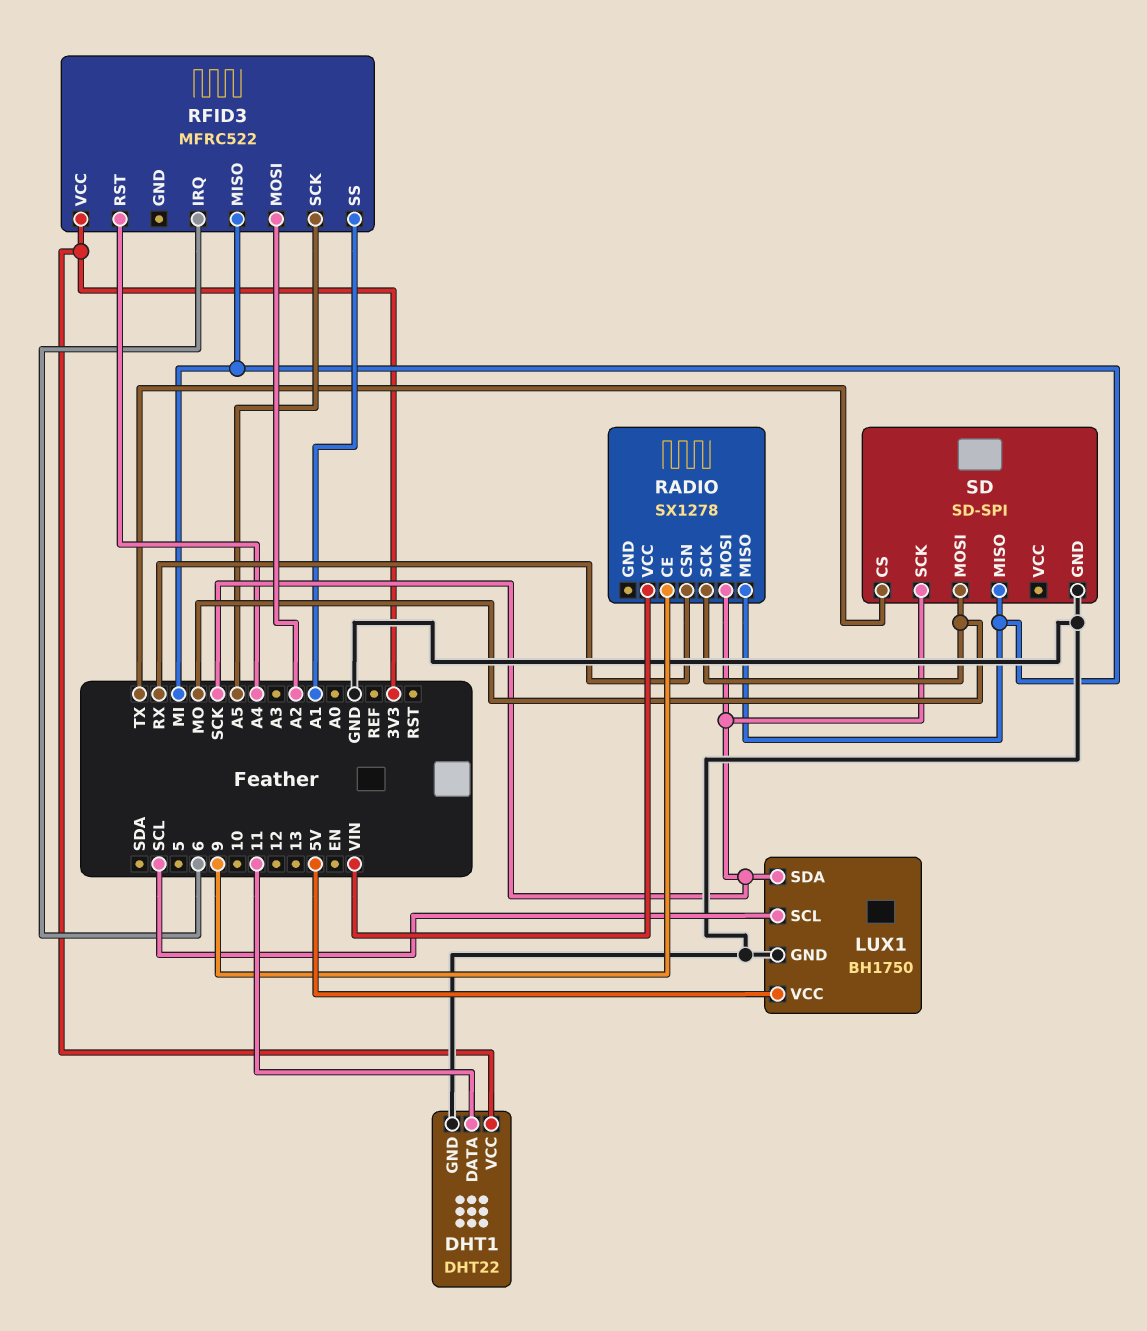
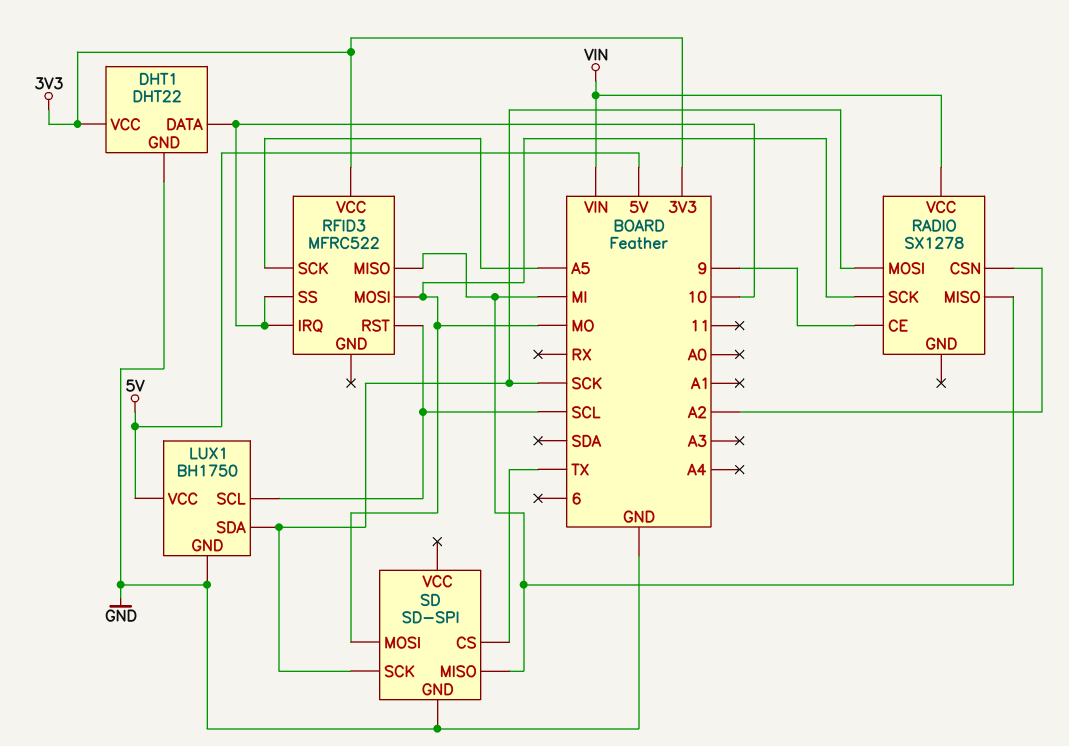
DHT1 pin DATA: 11 -> 10
RADIO pin CSN: RX -> A2
RFID3 pin IRQ: 6 -> 10
RFID3 pin MOSI: A2 -> MO
RFID3 pin RST: A4 -> SCL
RFID3 pin SS: A1 -> 10

